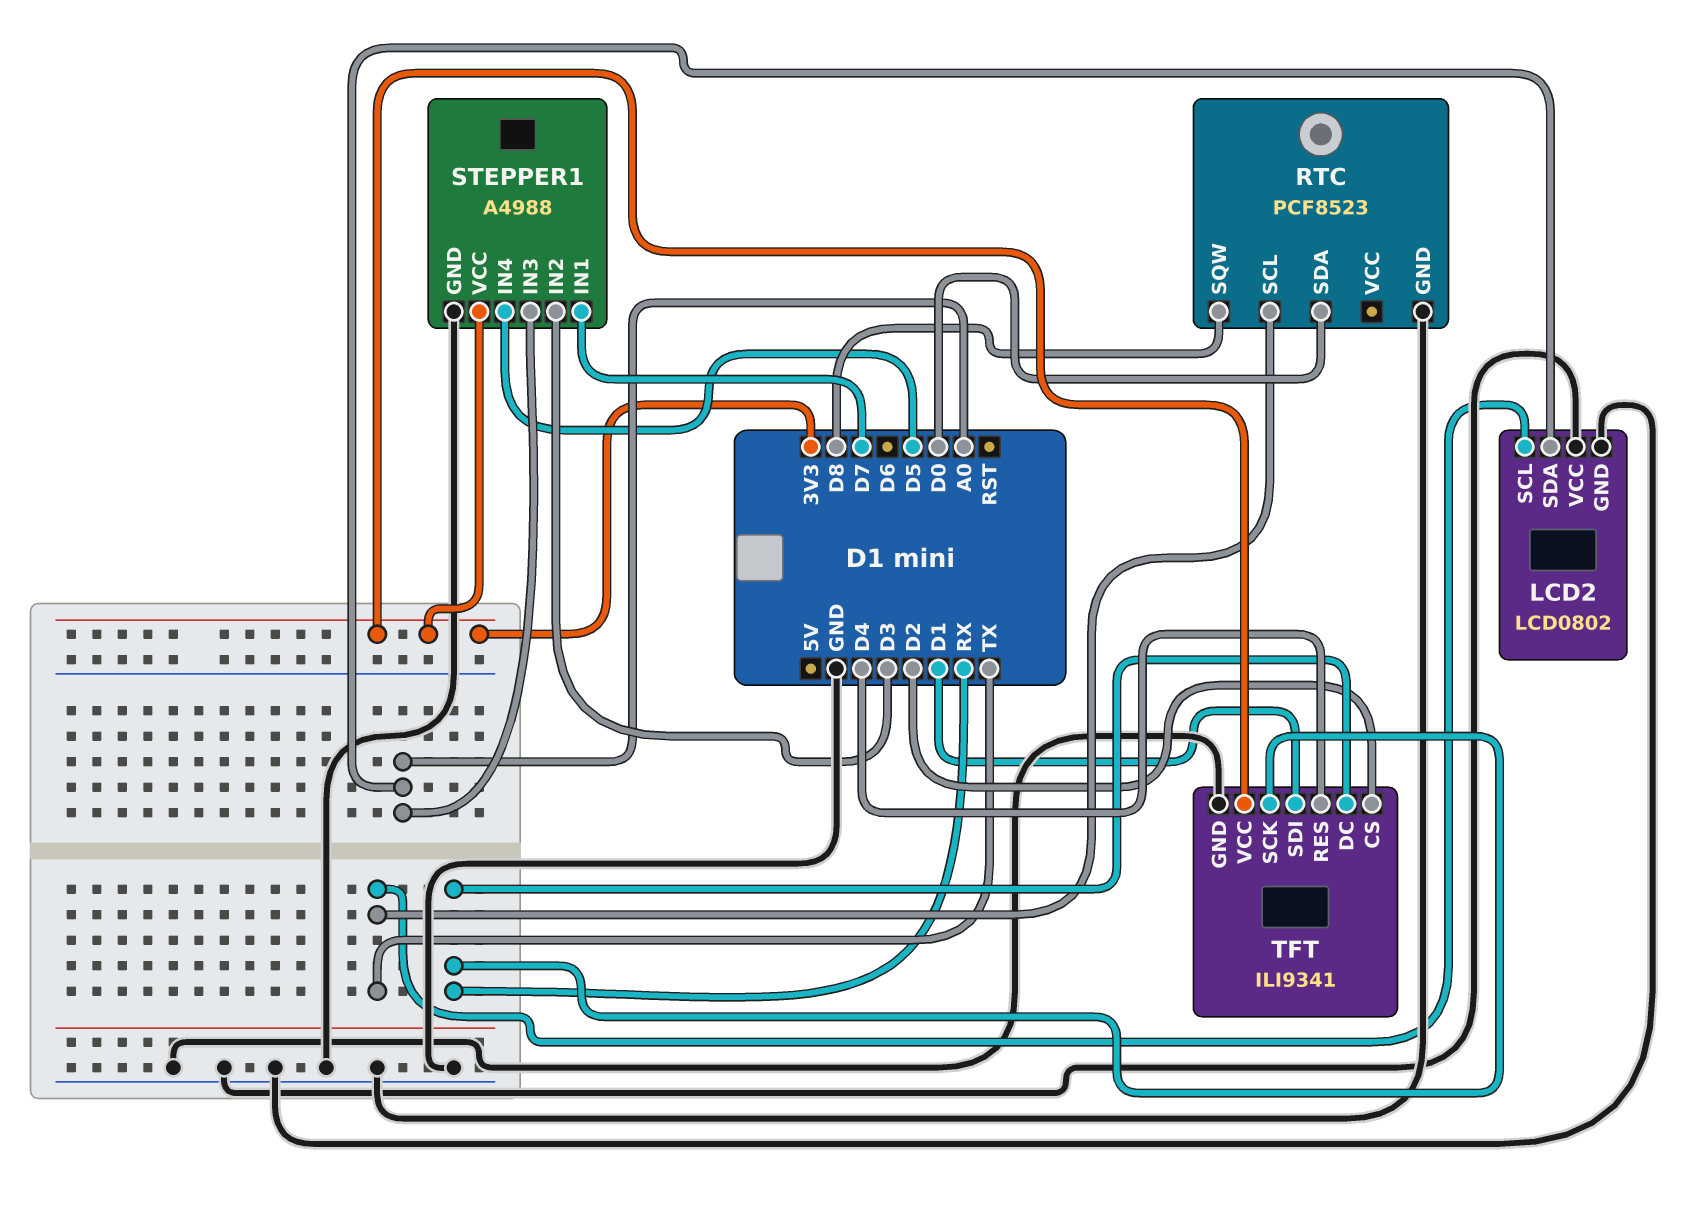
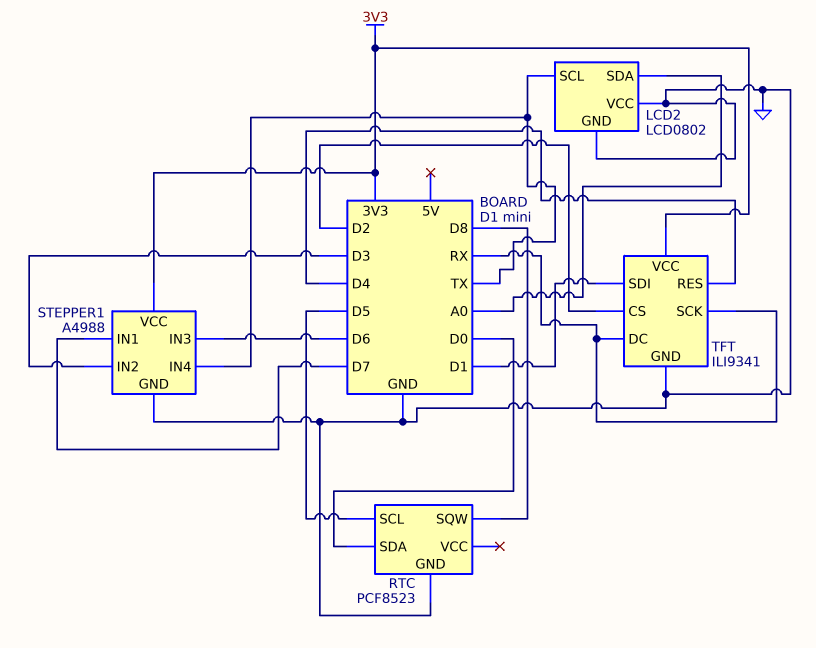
RTC pin SCL: TX -> D5
STEPPER1 pin IN3: A0 -> D6
STEPPER1 pin IN4: D5 -> TX

